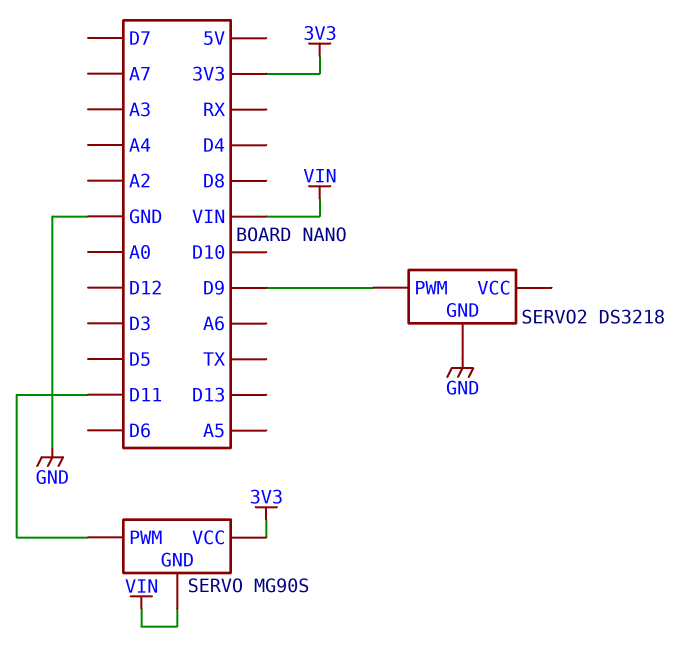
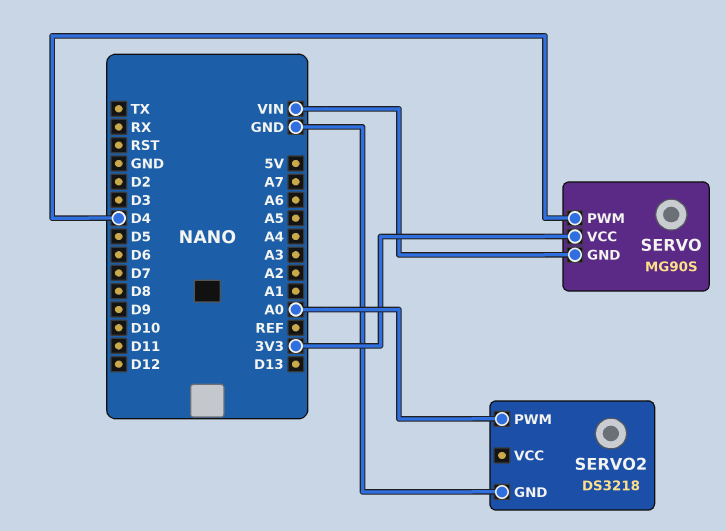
SERVO pin PWM: D11 -> D4
SERVO2 pin PWM: D9 -> A0

